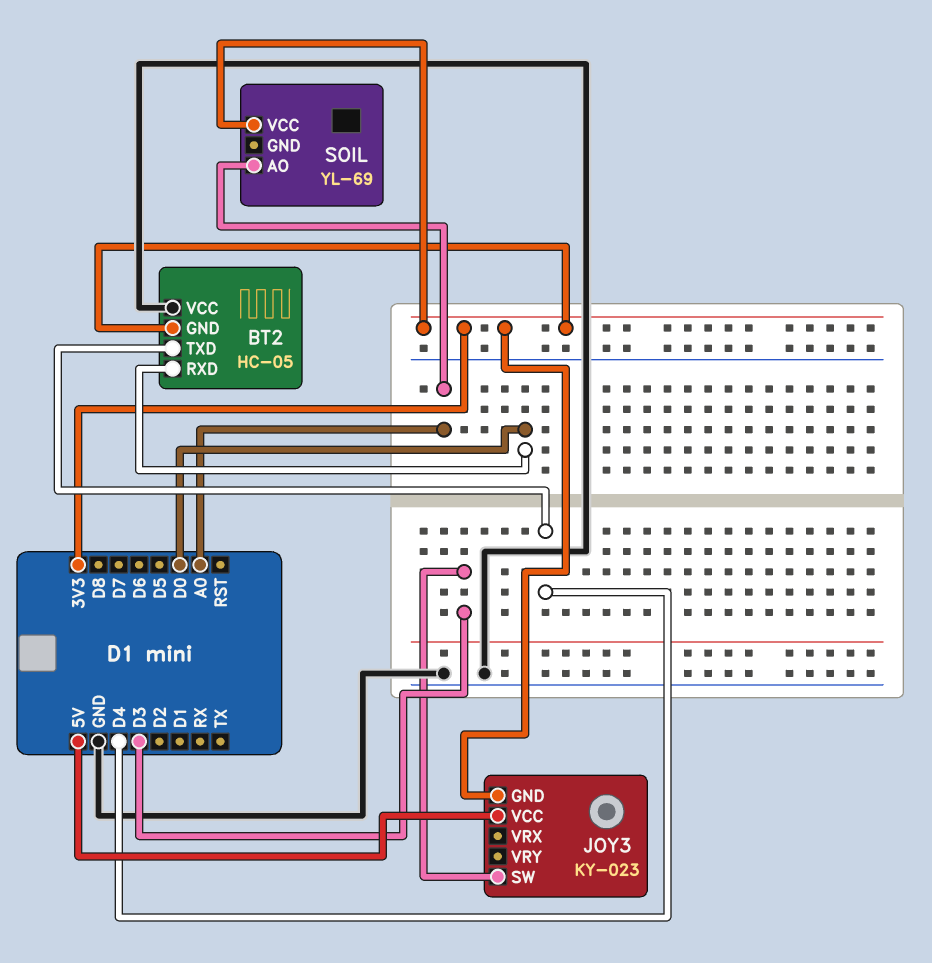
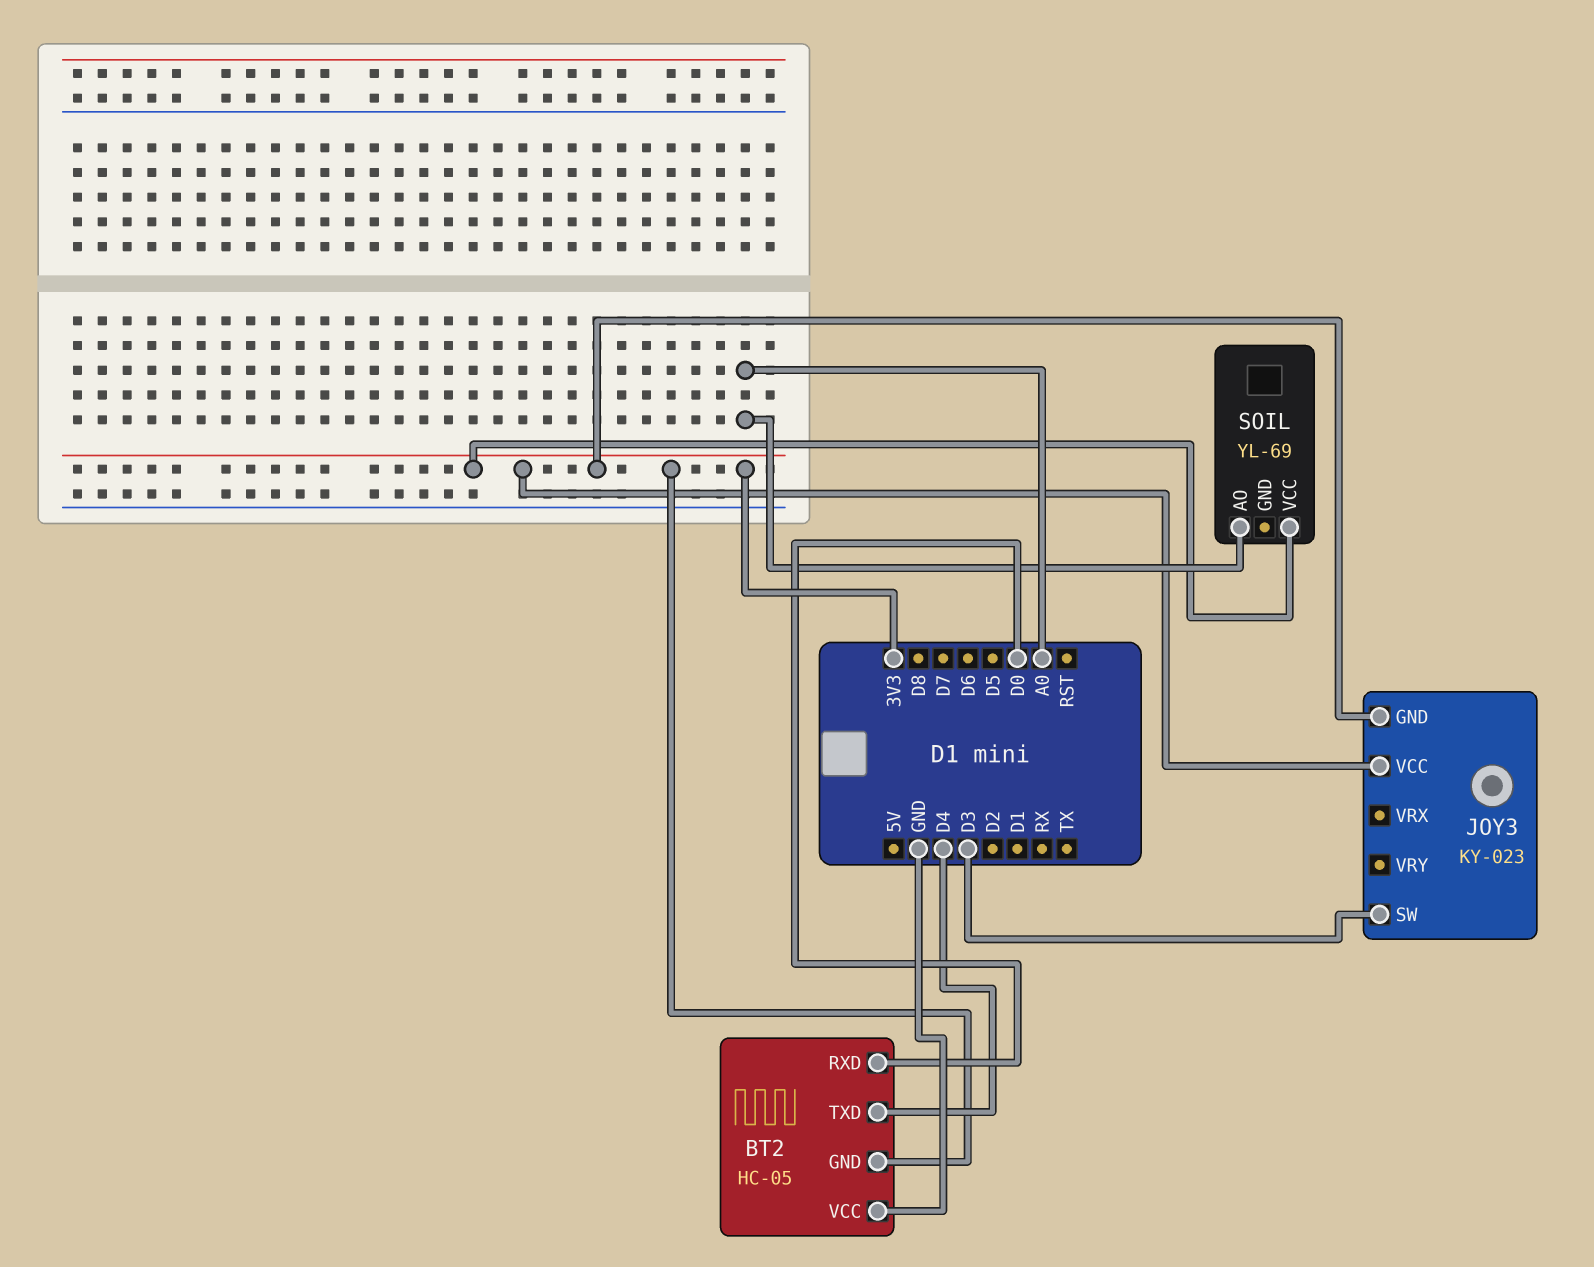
JOY3 pin VCC: 5V -> 3V3

